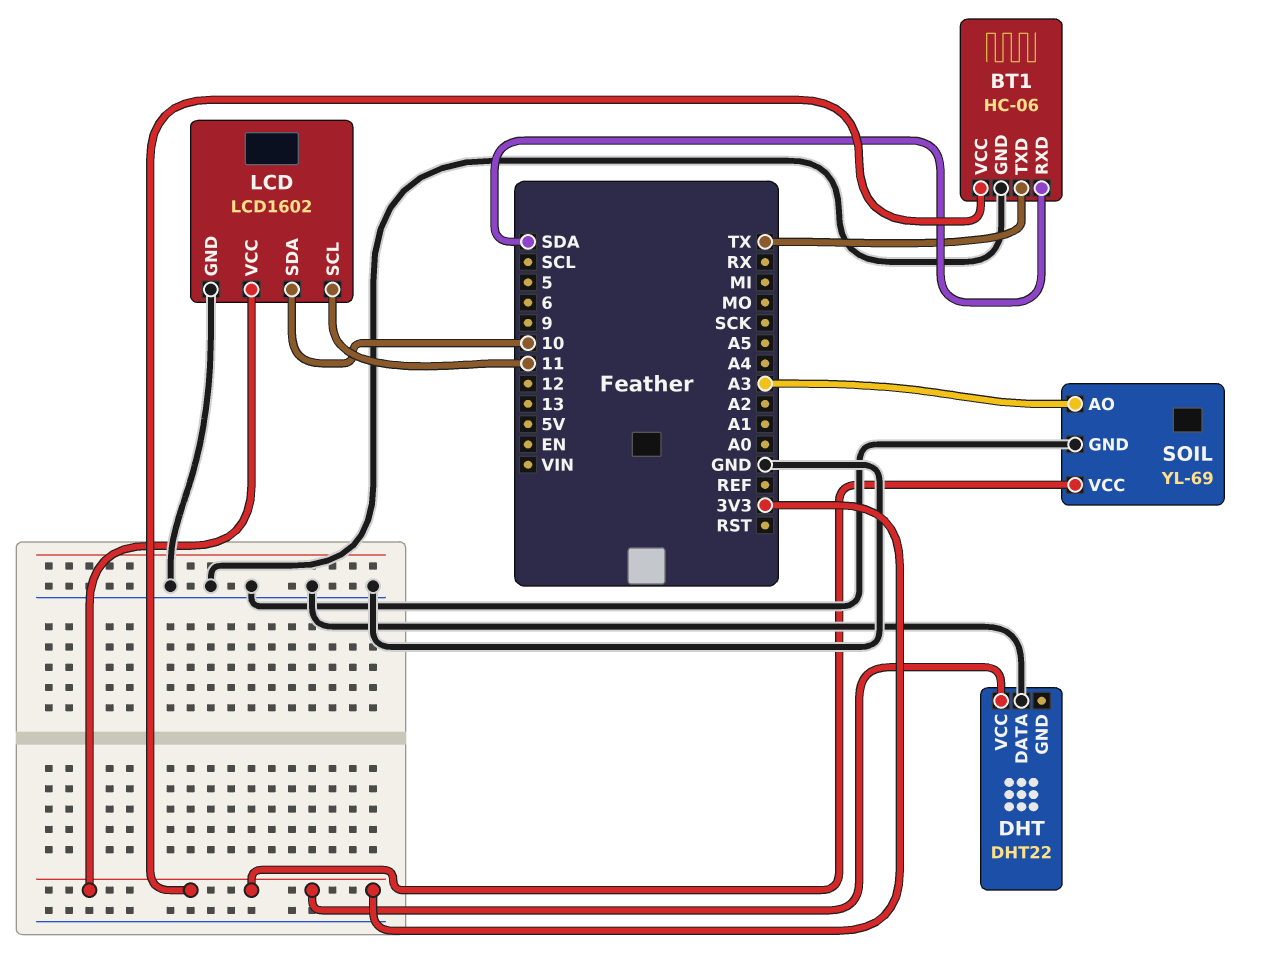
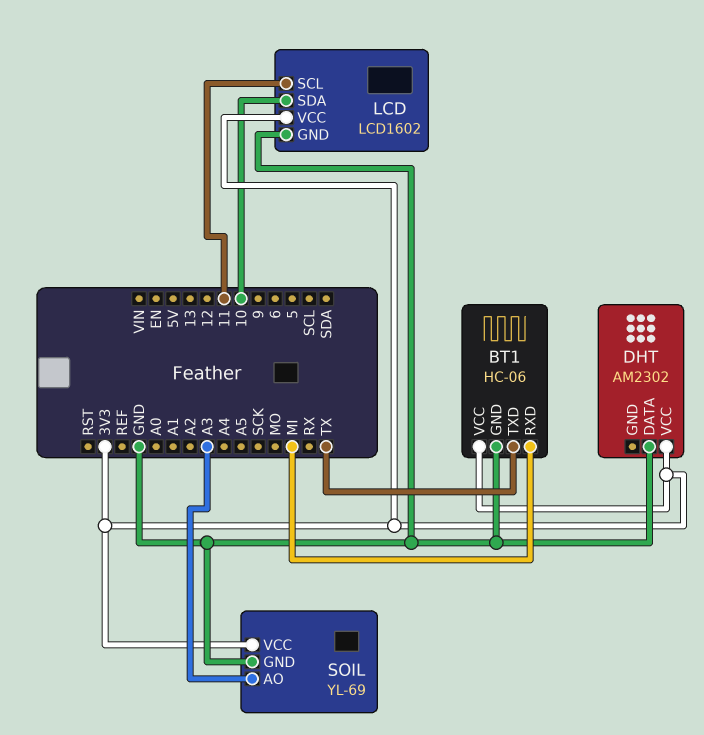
BT1 pin RXD: SDA -> MI
DHT: DHT22 -> AM2302

